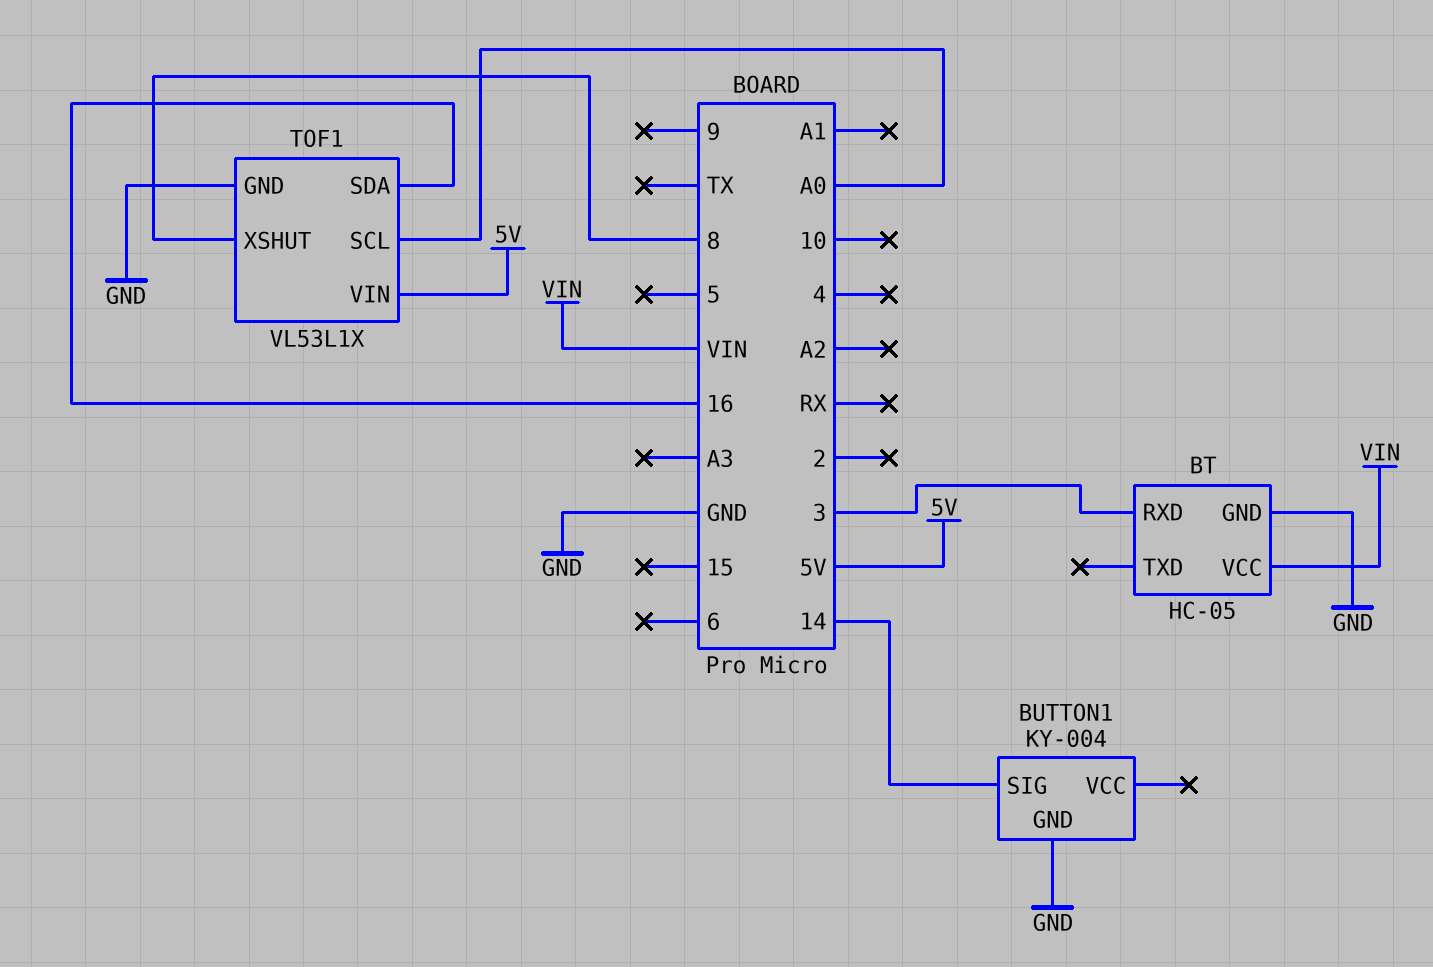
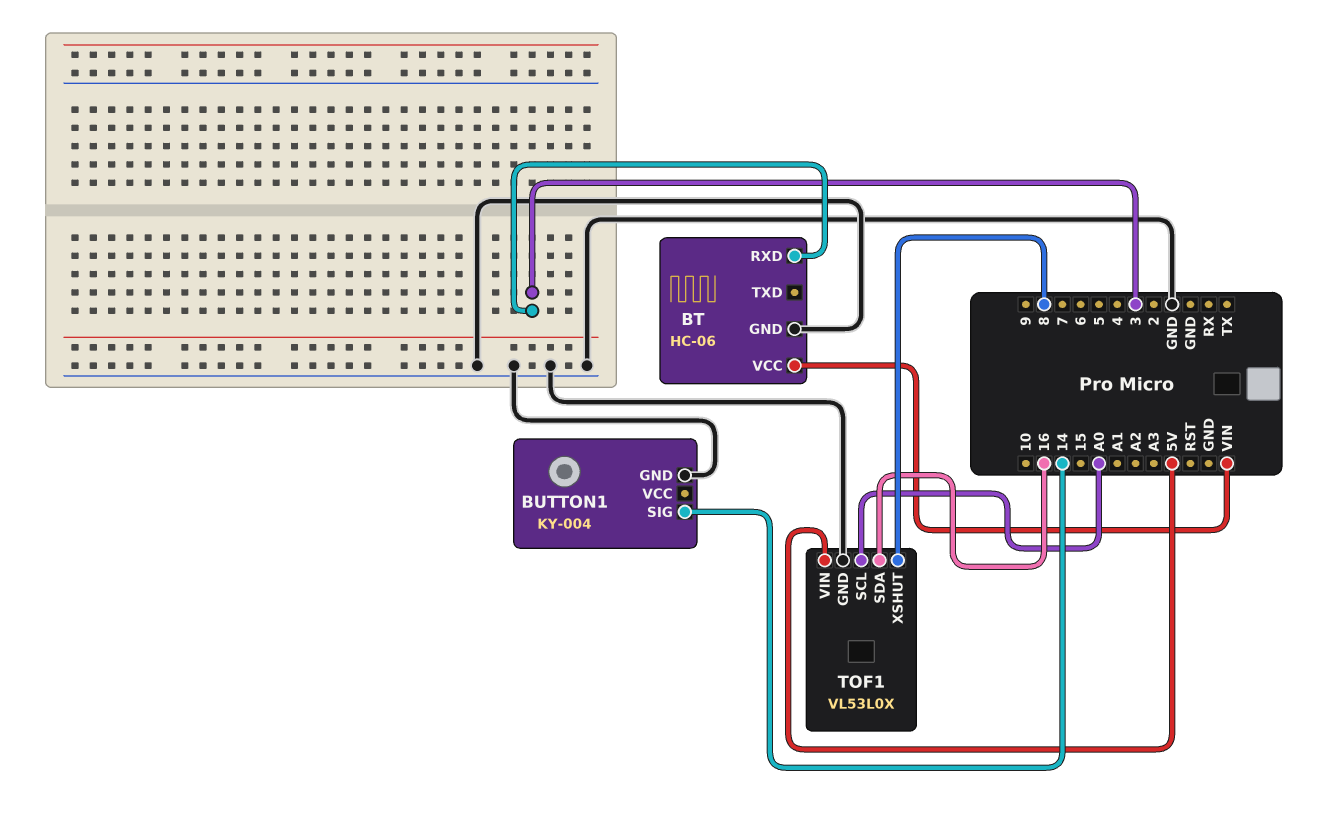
BT: HC-05 -> HC-06
TOF1: VL53L1X -> VL53L0X

